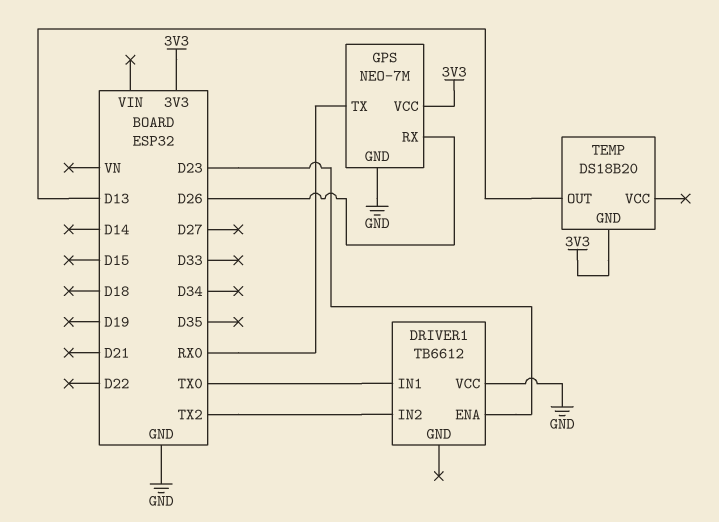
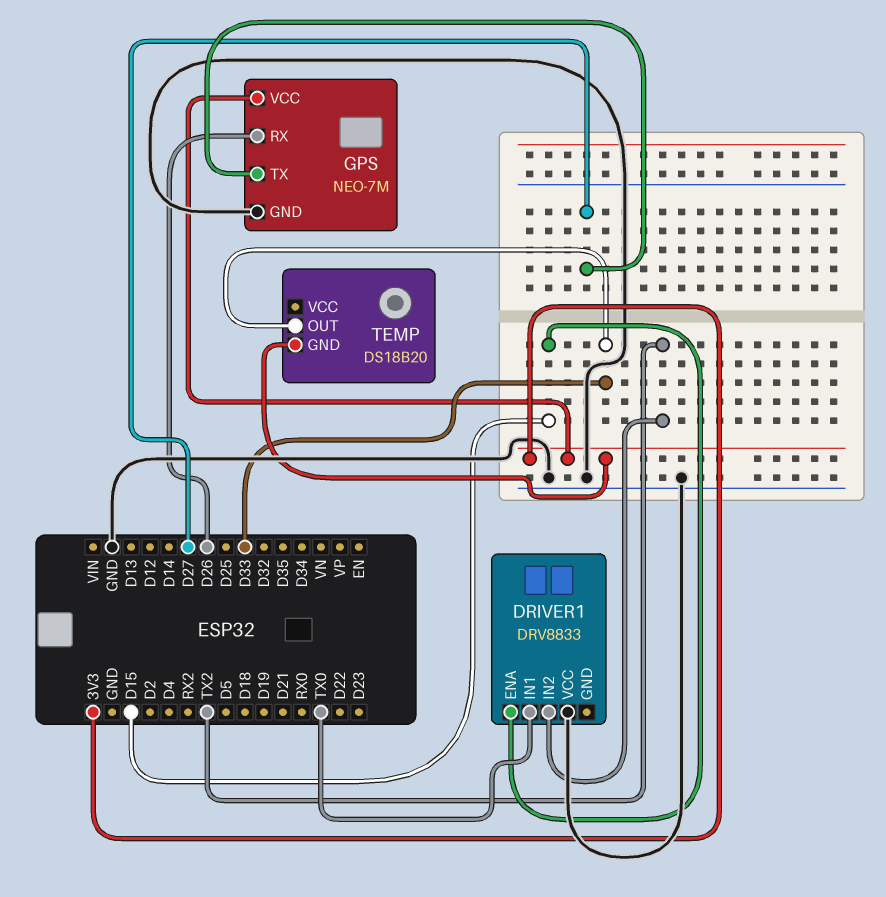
DRIVER1: TB6612 -> DRV8833
DRIVER1 pin ENA: D23 -> D15
GPS pin TX: RX0 -> D27
TEMP pin OUT: D13 -> D33

